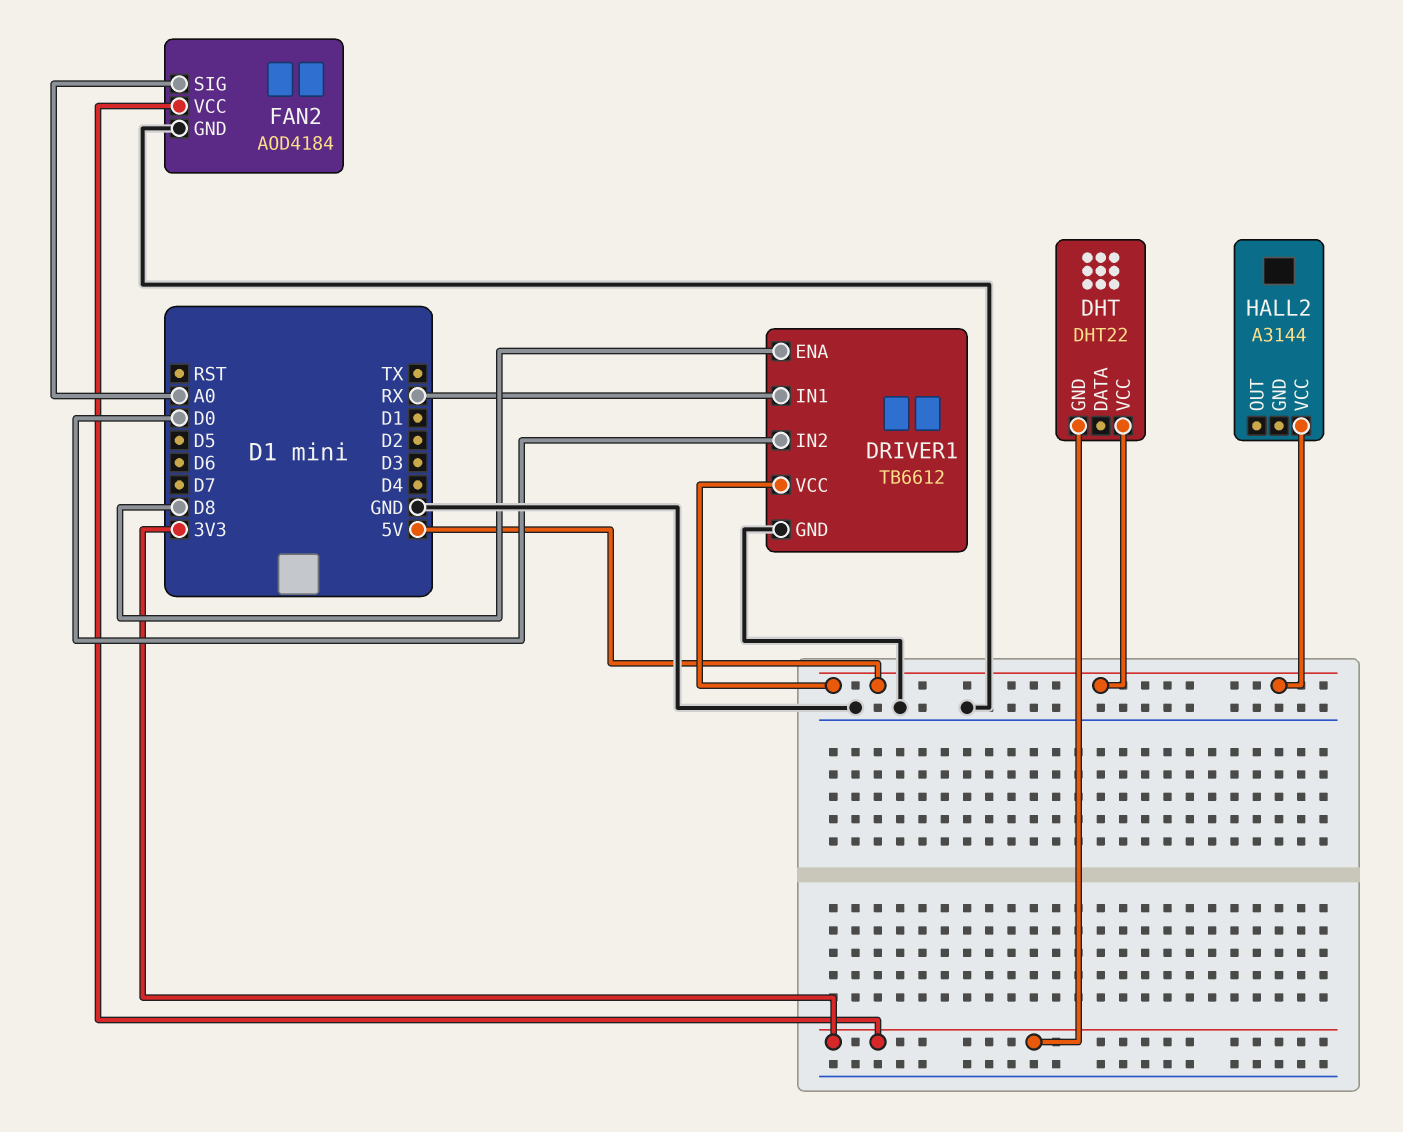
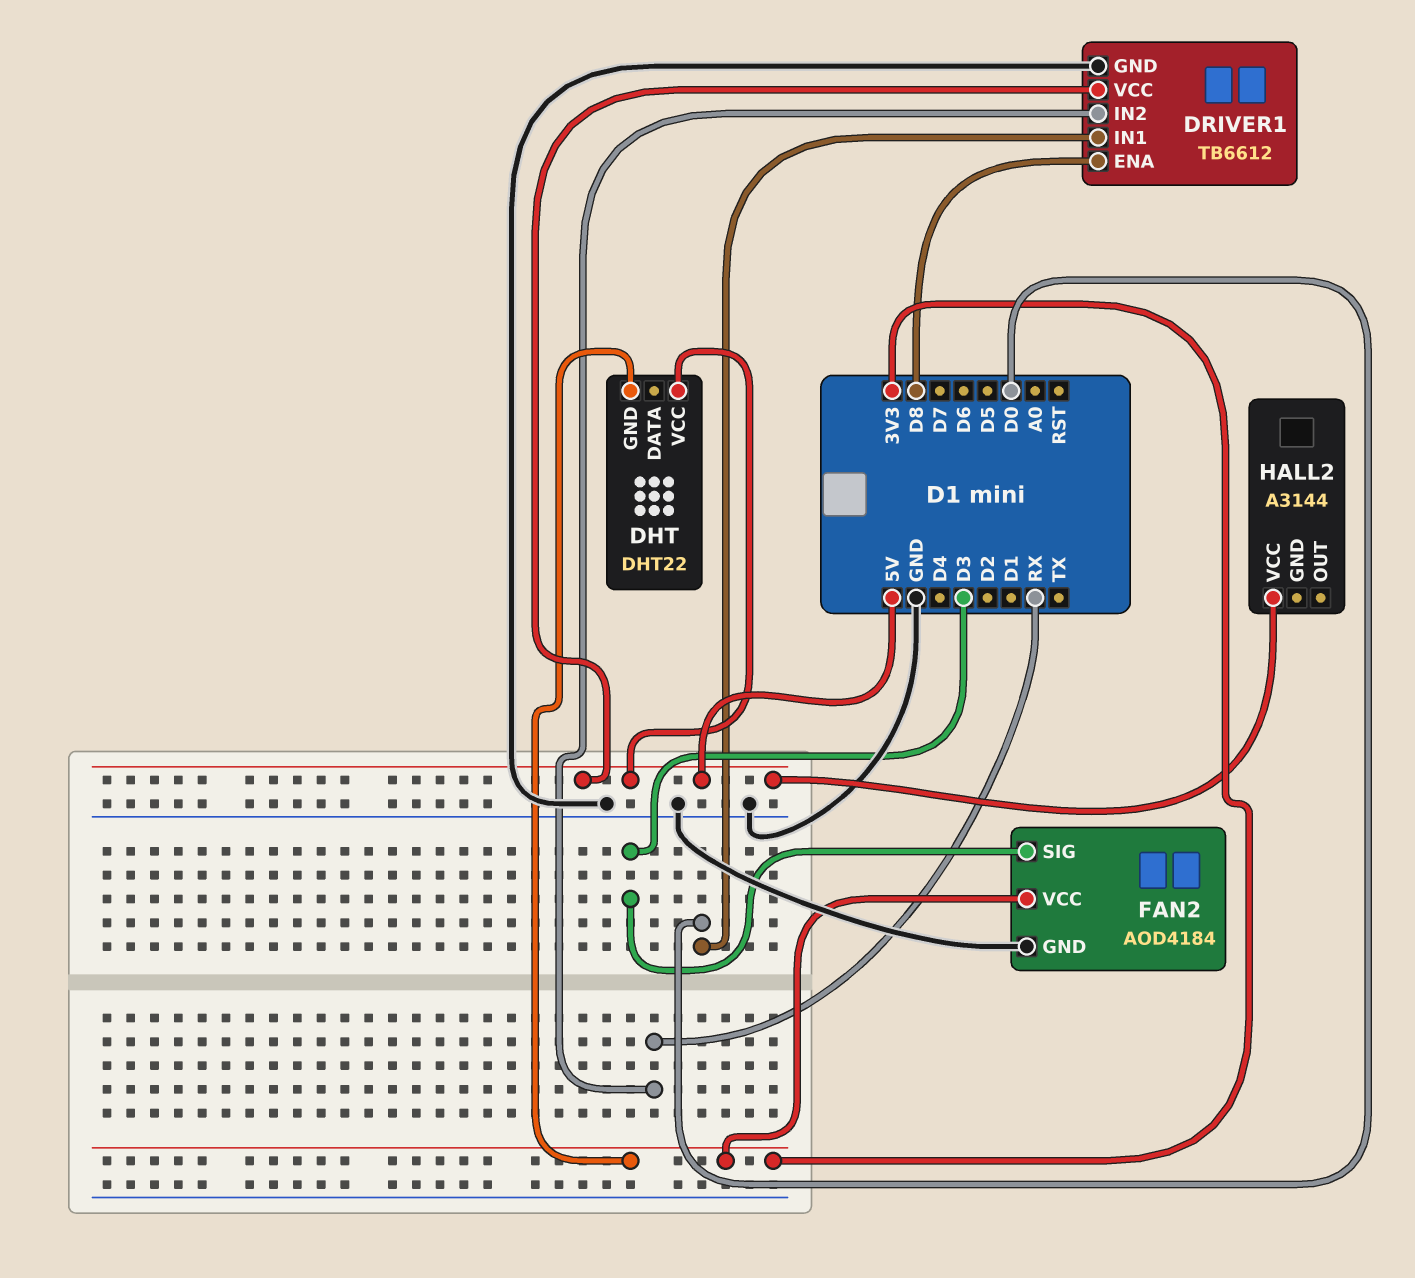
DRIVER1 pin IN1: RX -> D0
DRIVER1 pin IN2: D0 -> RX
FAN2 pin SIG: A0 -> D3

